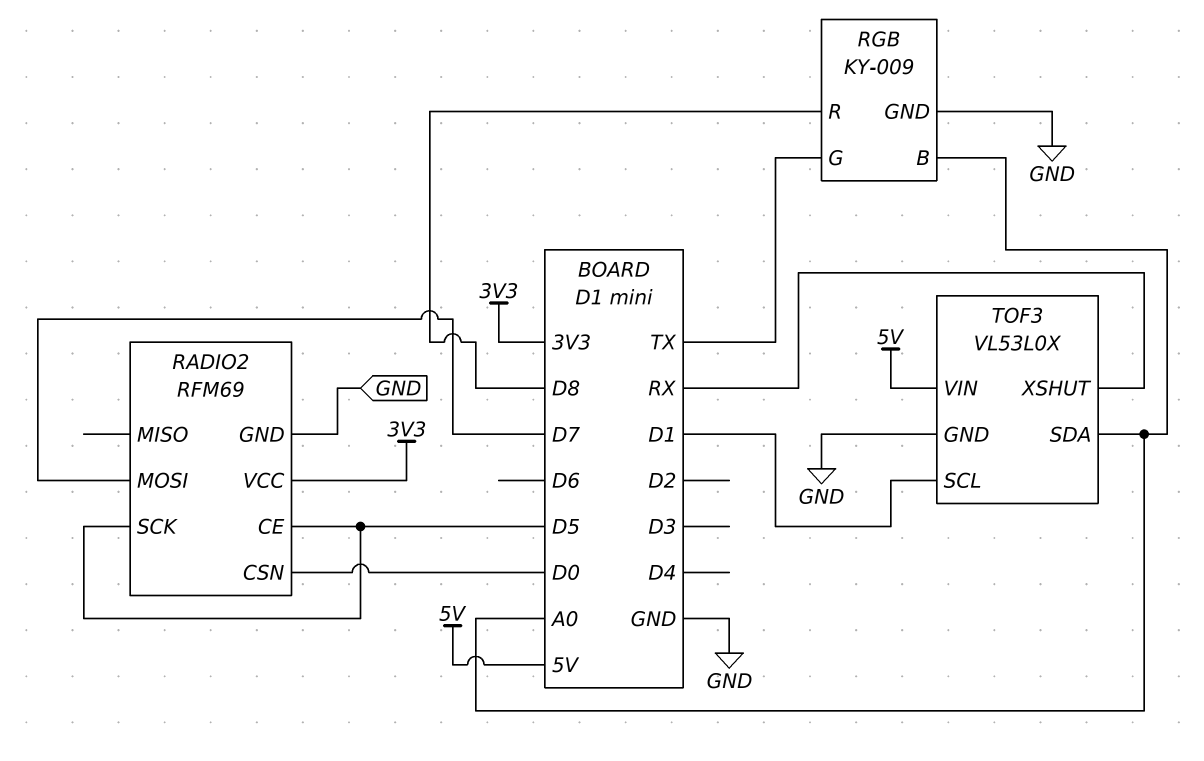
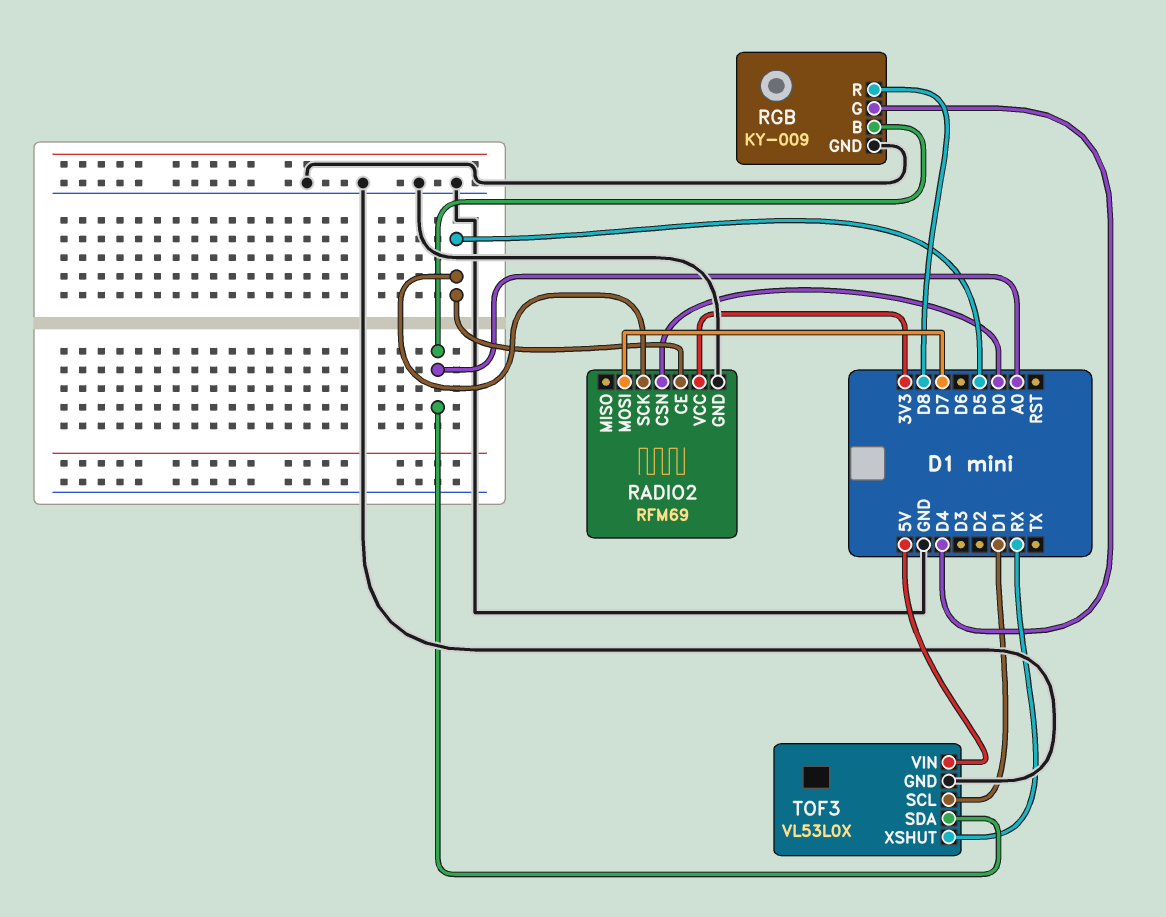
RGB pin G: TX -> D4

